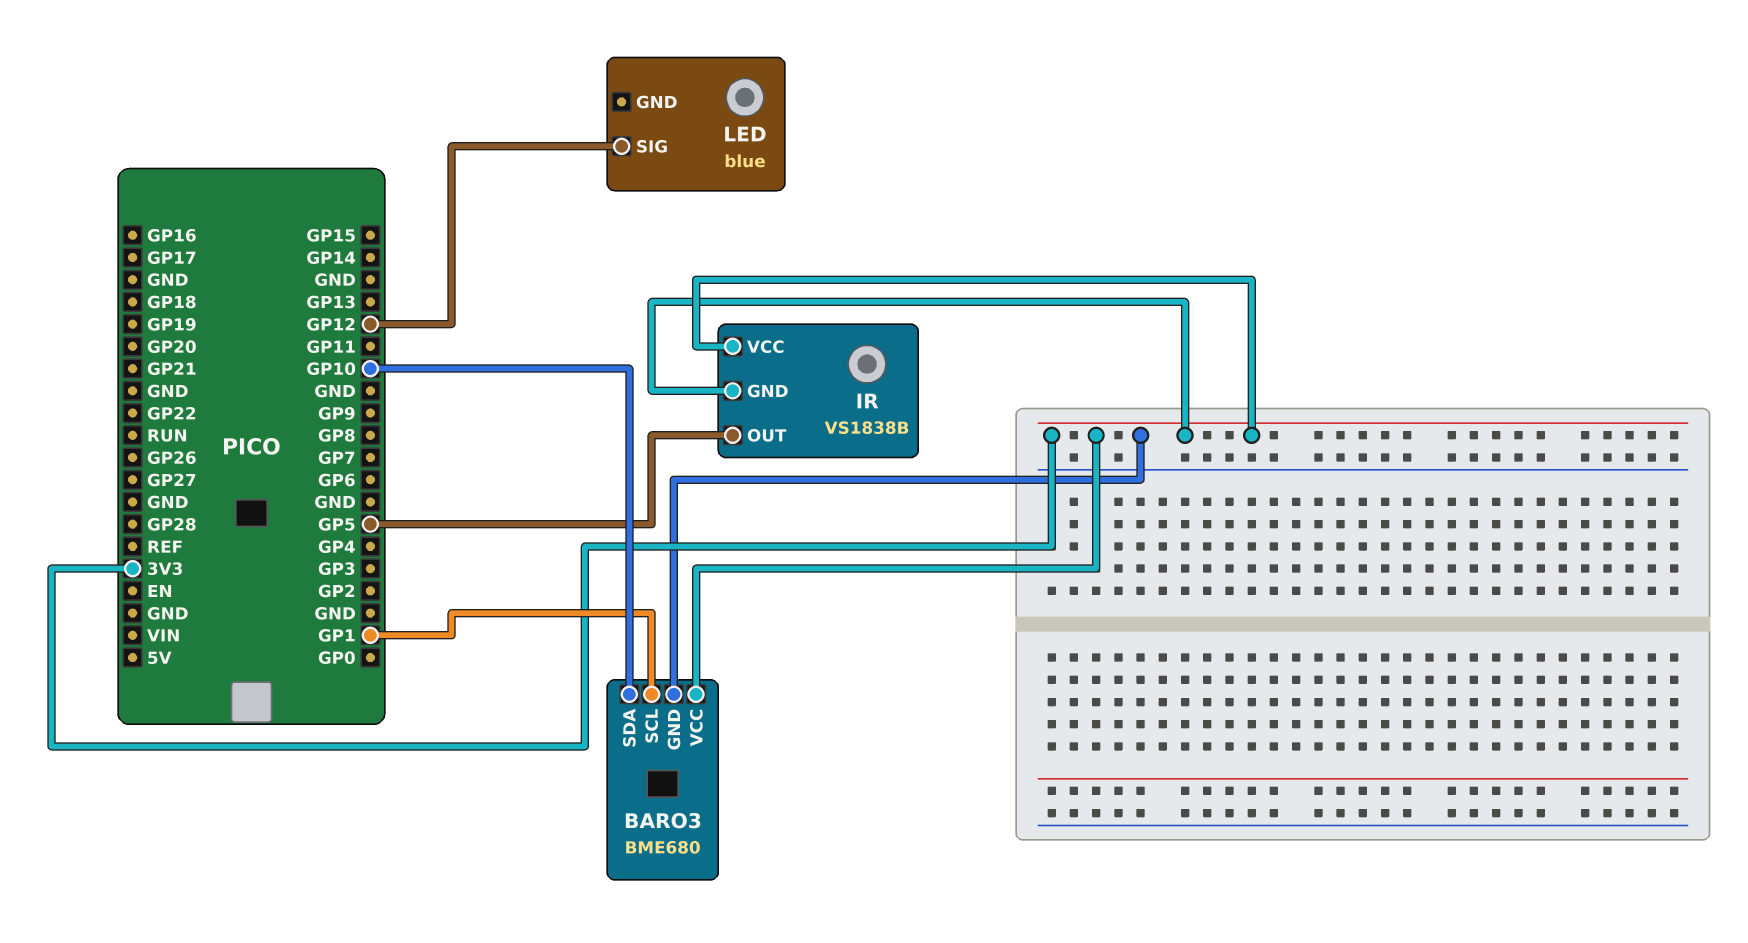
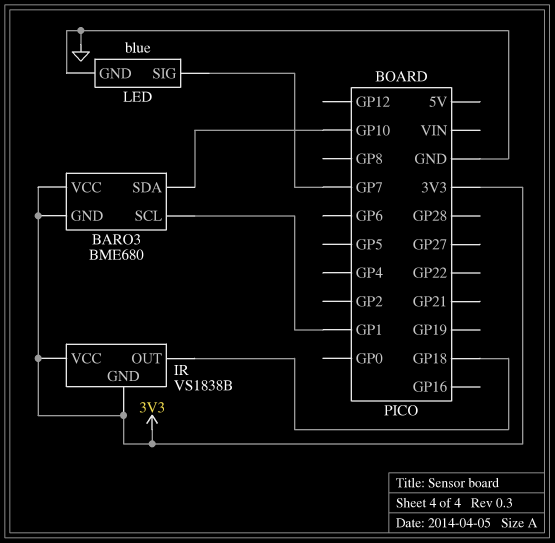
IR pin OUT: GP5 -> GP18
LED pin GND: none -> GND
LED pin SIG: GP12 -> GP7

